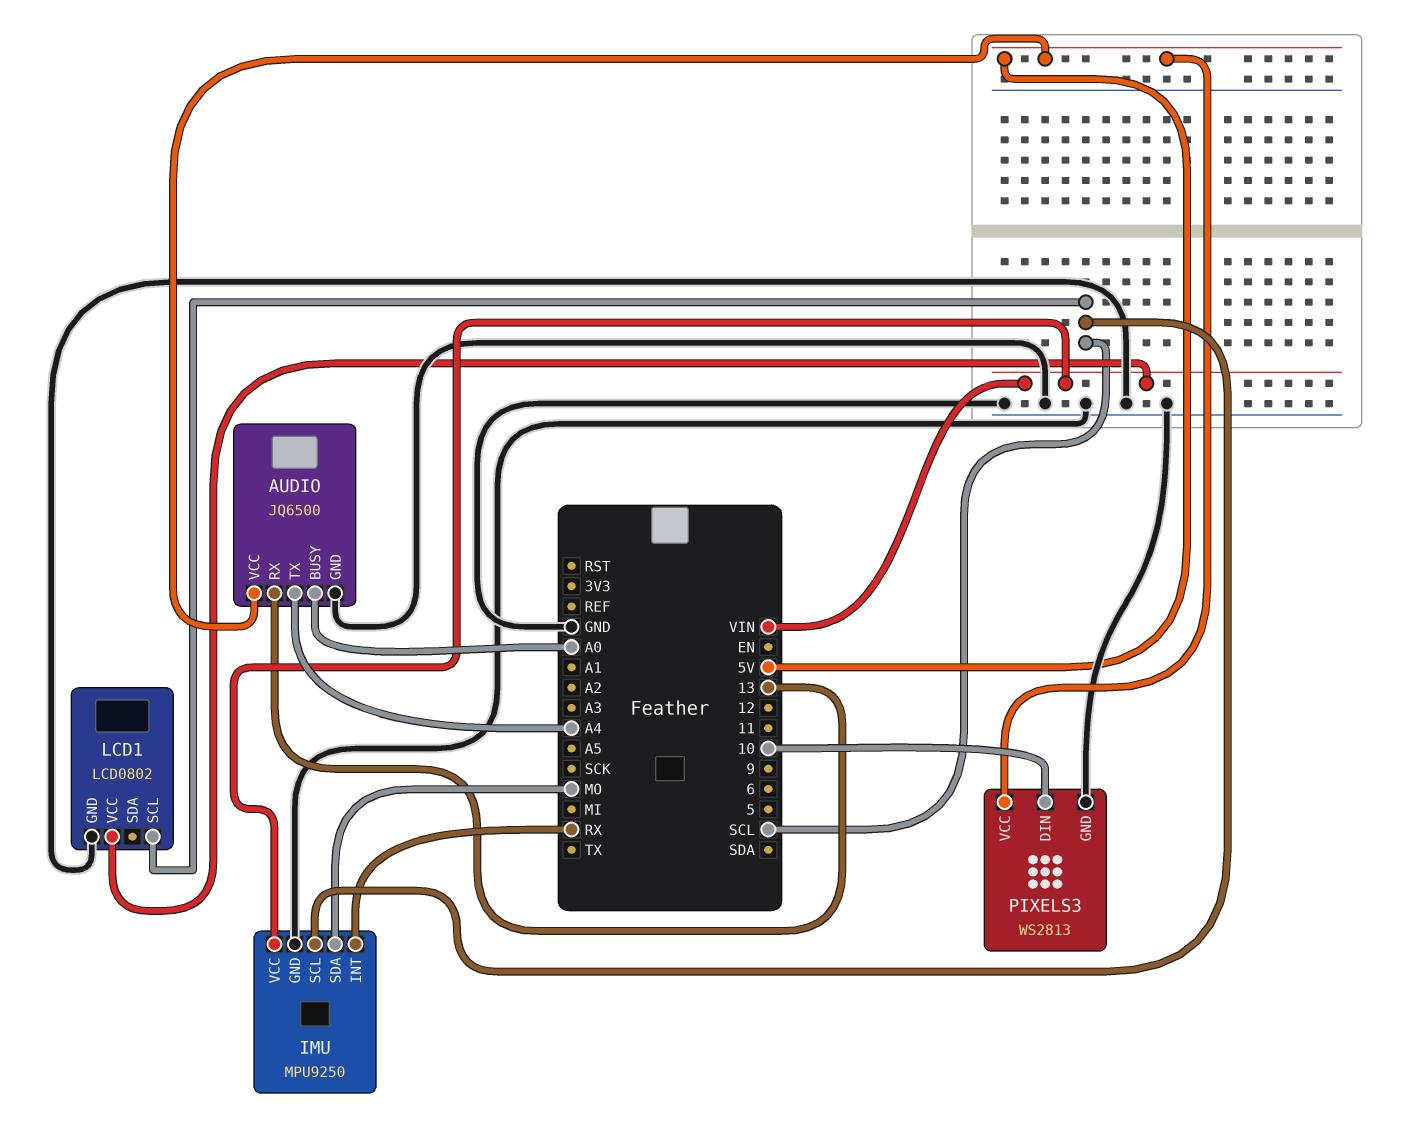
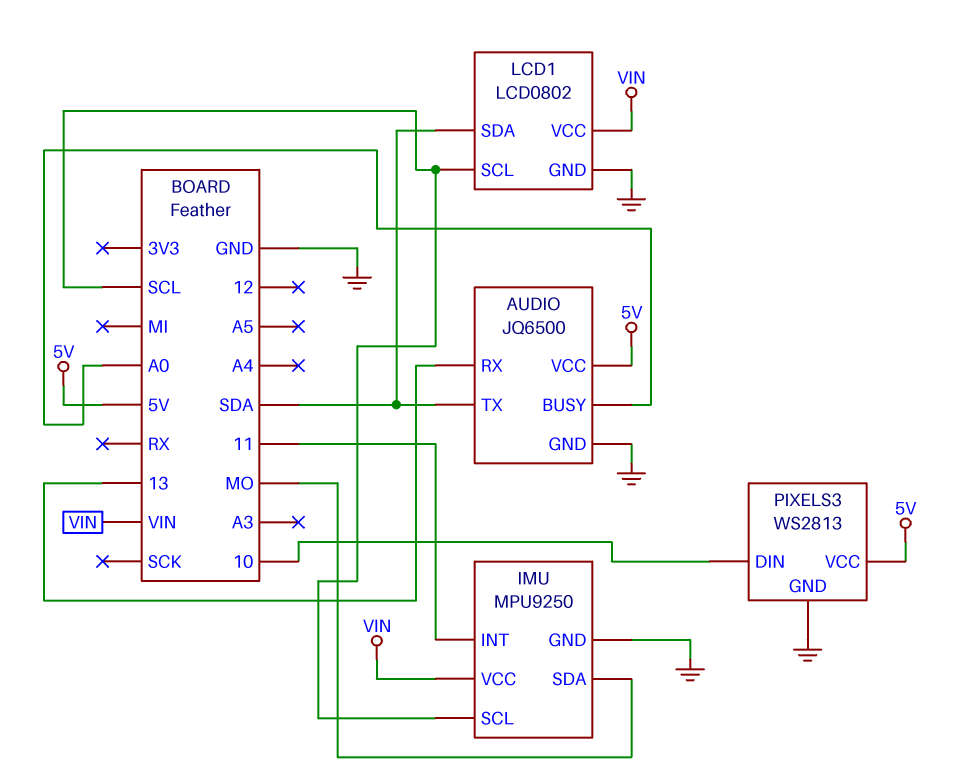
AUDIO pin TX: A4 -> SDA
IMU pin INT: RX -> 11
LCD1 pin SDA: none -> SDA

